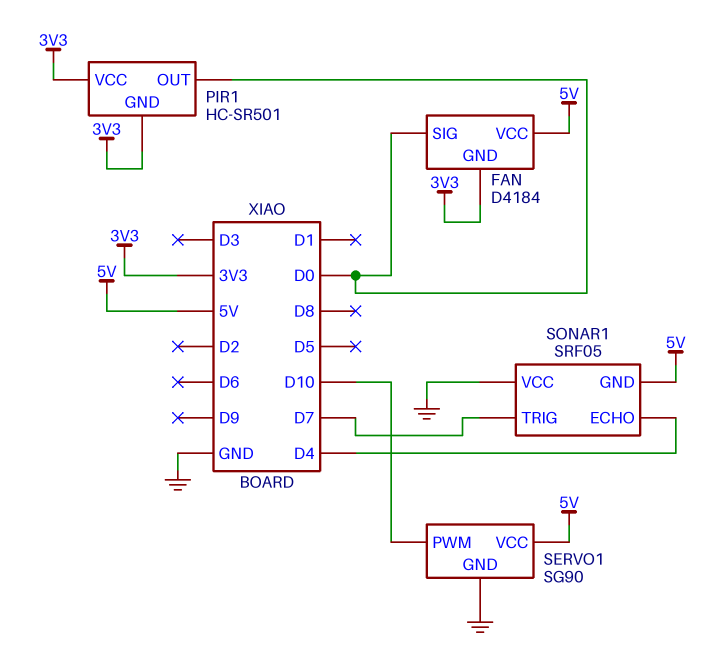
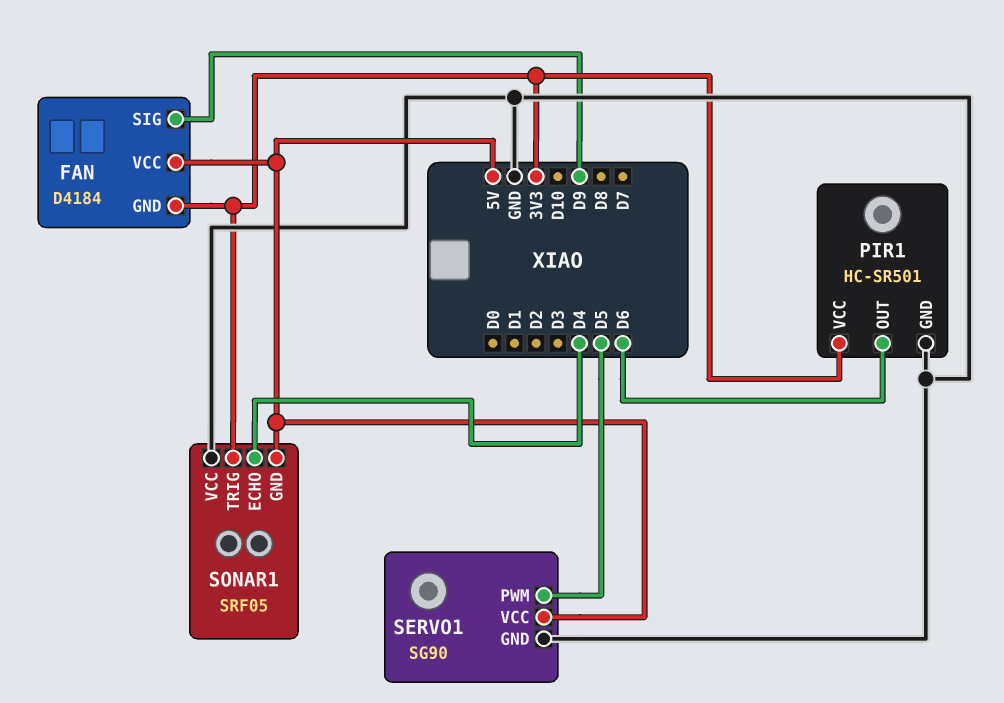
FAN pin SIG: D0 -> D9
PIR1 pin GND: 3V3 -> GND
PIR1 pin OUT: D0 -> D6
SERVO1 pin PWM: D10 -> D5
SONAR1 pin TRIG: D7 -> 3V3

